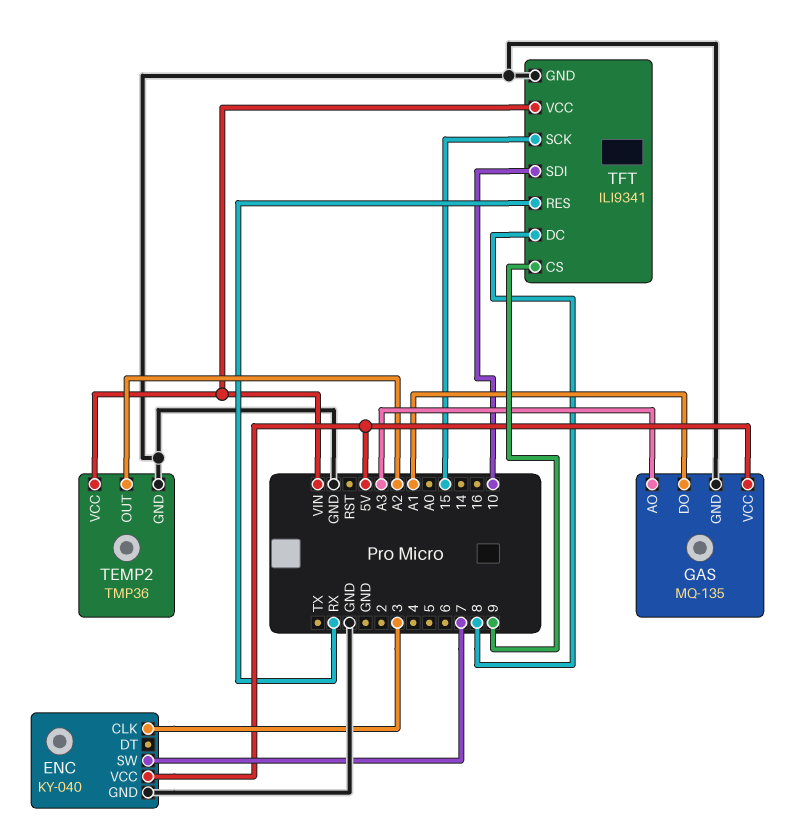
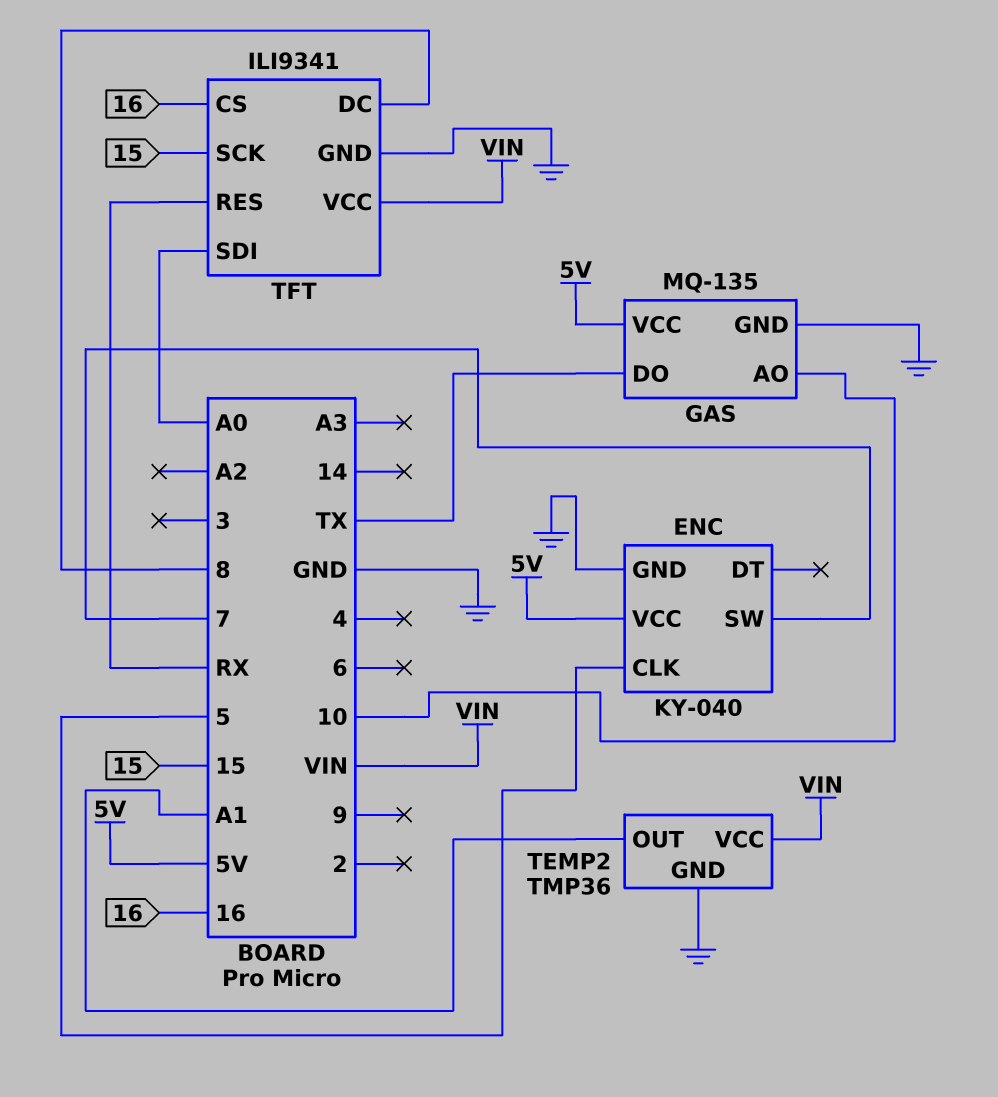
ENC pin CLK: 3 -> 5
GAS pin AO: A3 -> 10
GAS pin DO: A1 -> TX
TEMP2 pin OUT: A2 -> A1
TFT pin CS: 9 -> 16
TFT pin SDI: 10 -> A0

